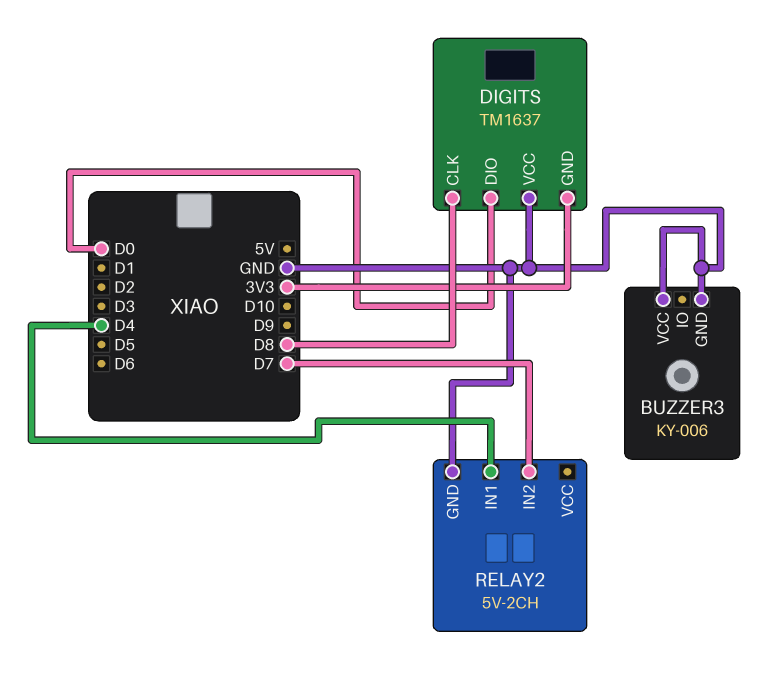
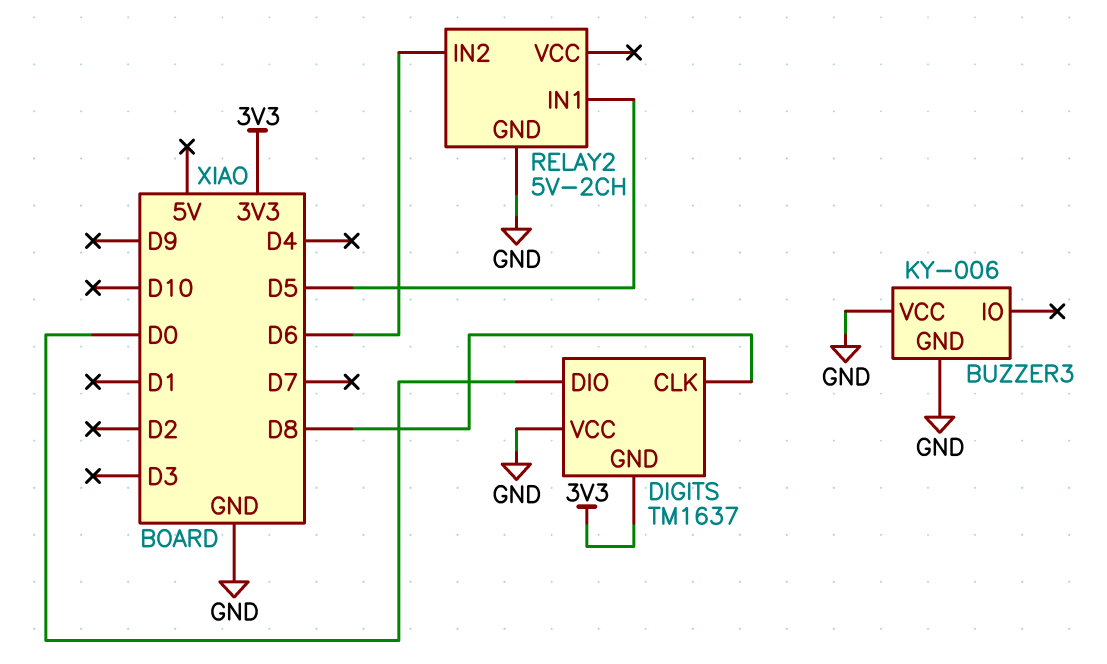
RELAY2 pin IN1: D4 -> D5
RELAY2 pin IN2: D7 -> D6

